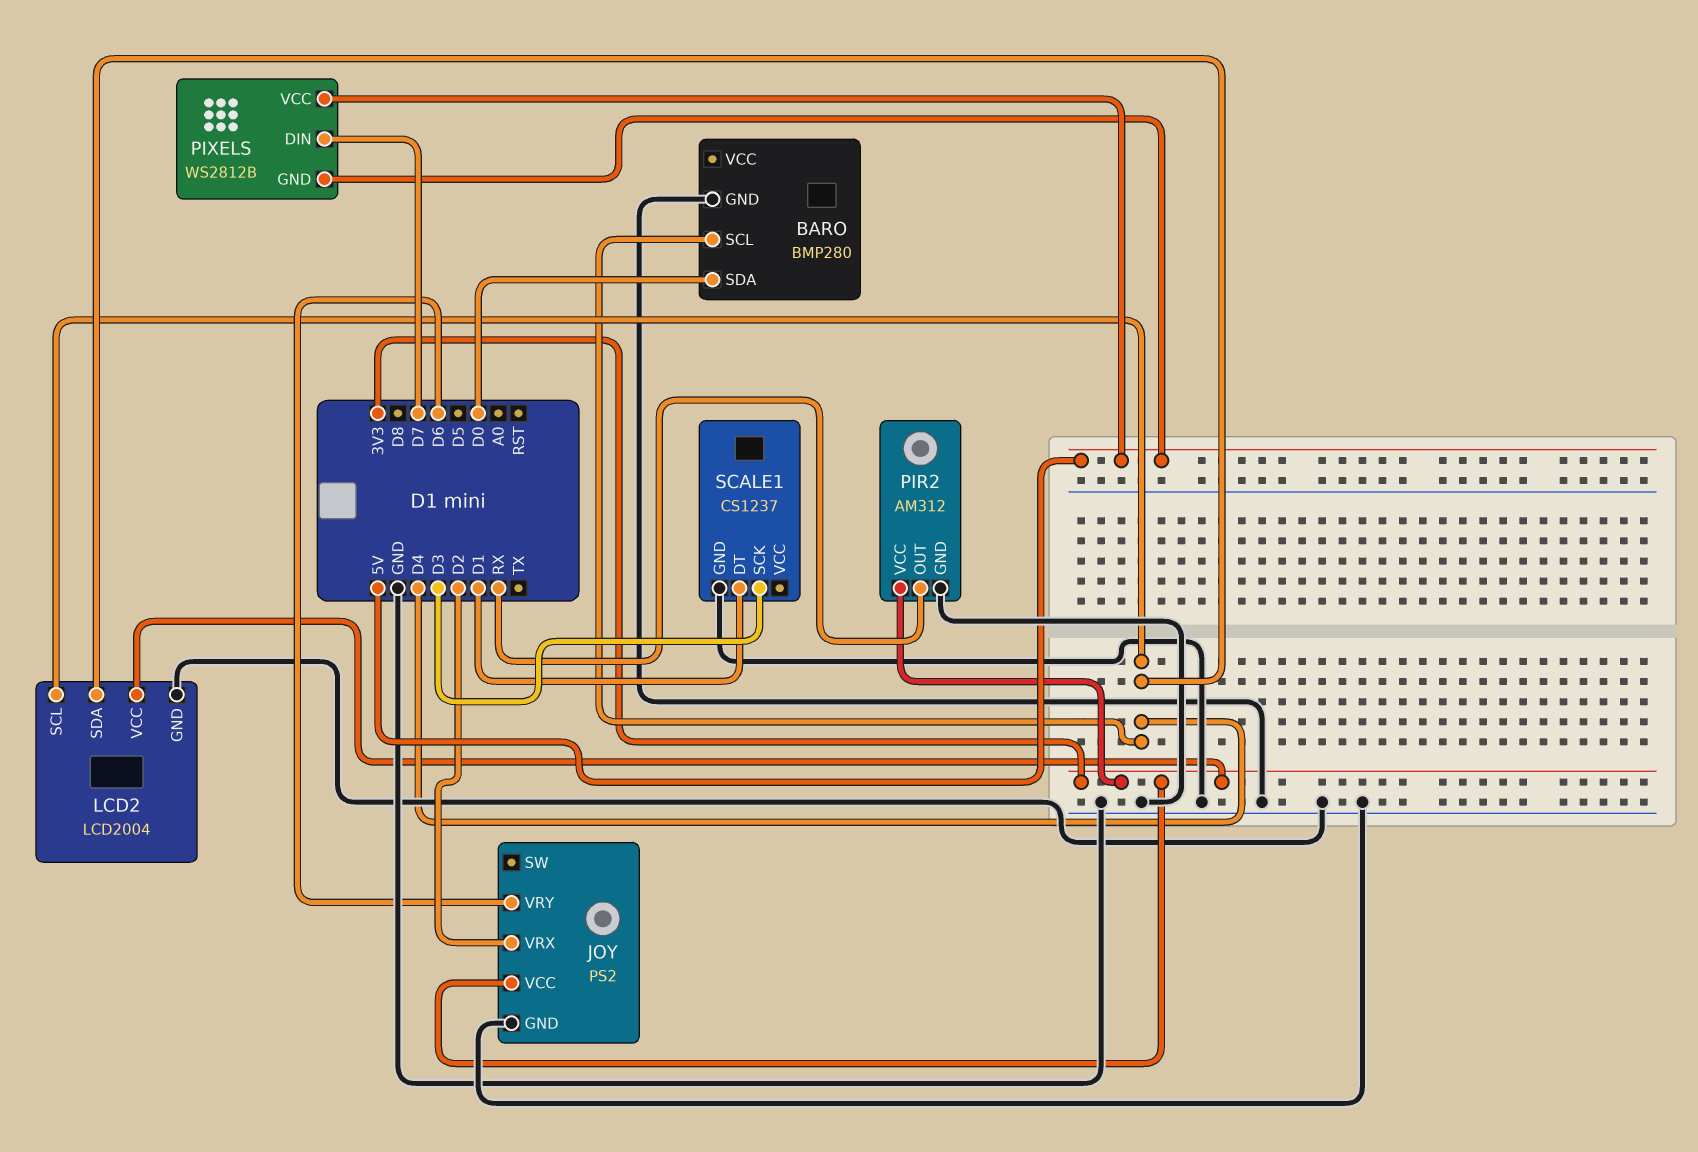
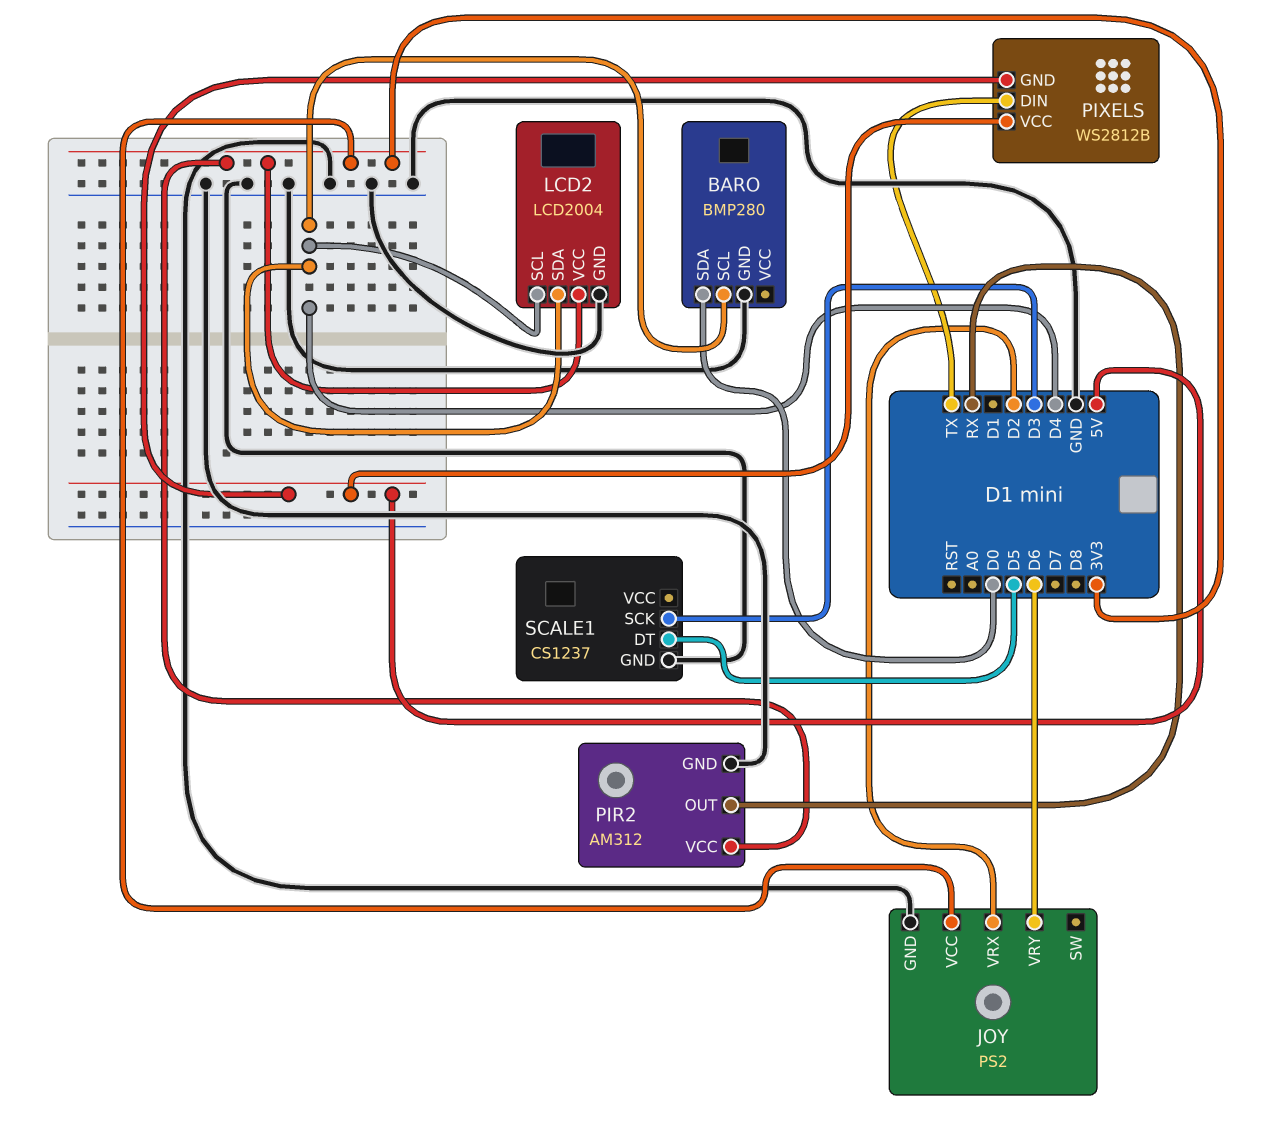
PIXELS pin DIN: D7 -> TX
SCALE1 pin DT: D1 -> D5

